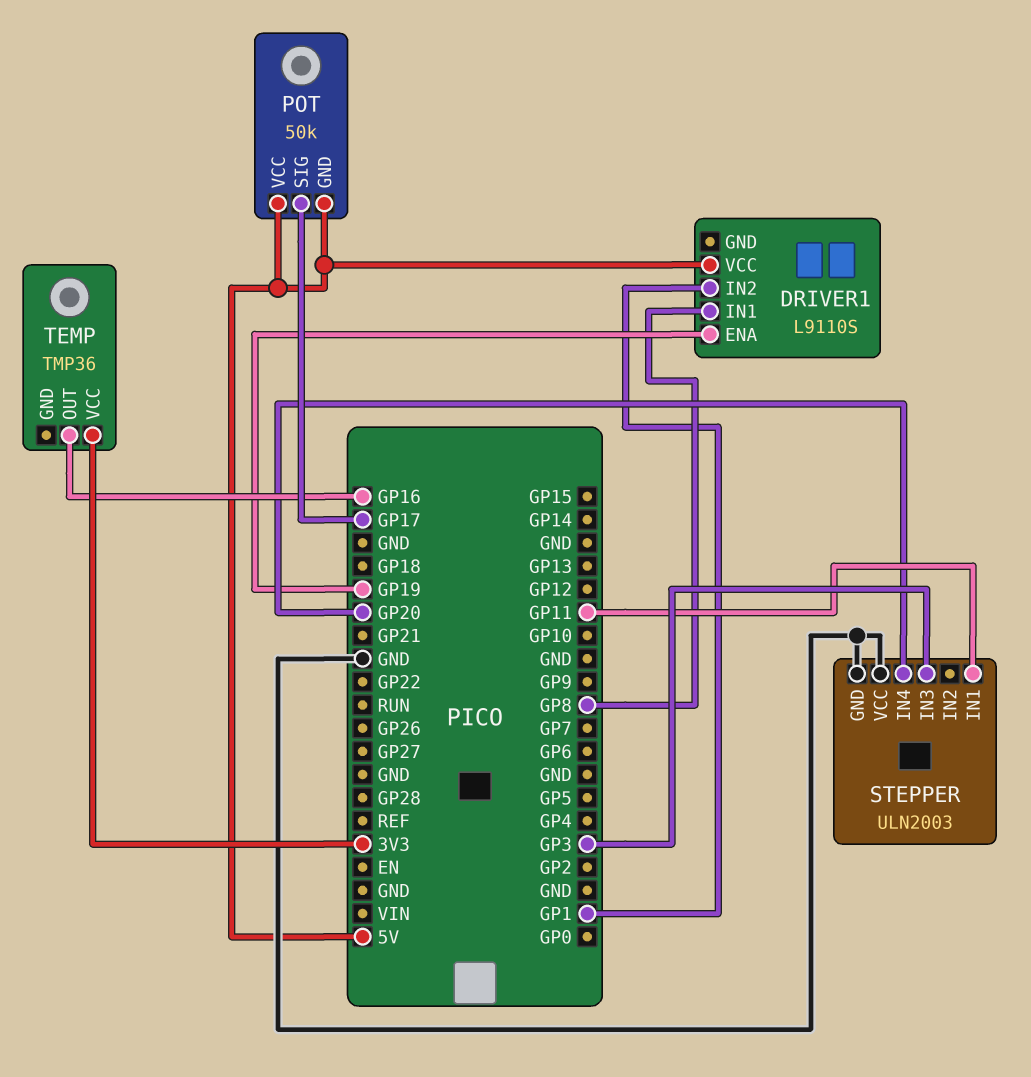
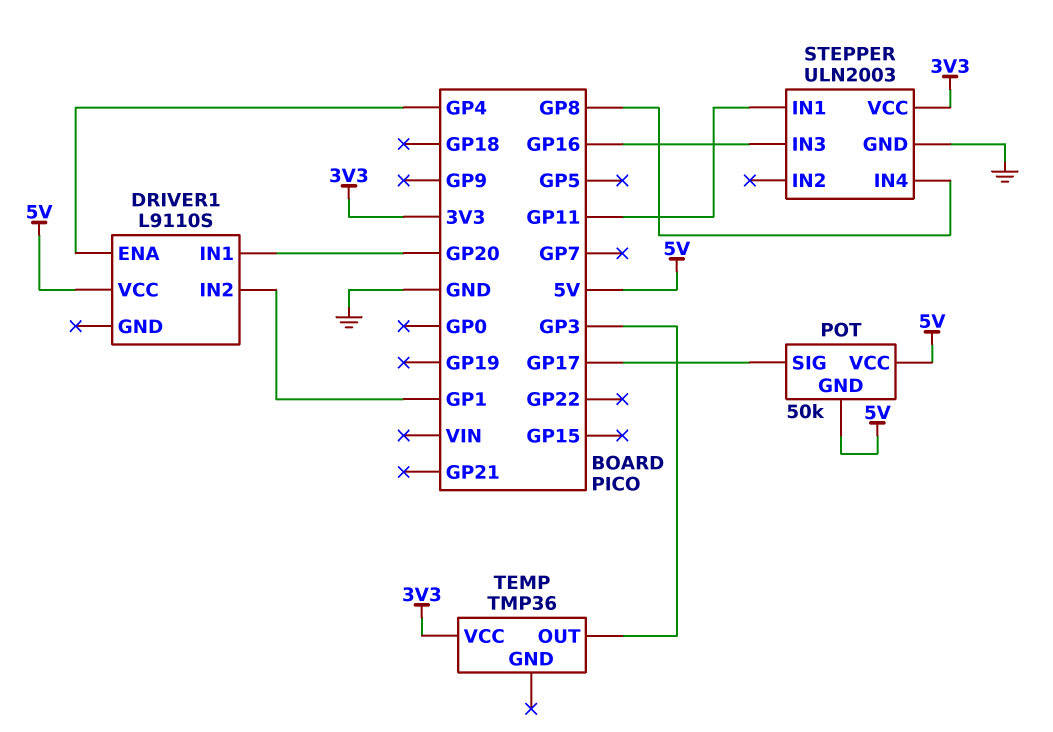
DRIVER1 pin ENA: GP19 -> GP4
DRIVER1 pin IN1: GP8 -> GP20
STEPPER pin IN3: GP3 -> GP16
STEPPER pin IN4: GP20 -> GP8
STEPPER pin VCC: GND -> 3V3
TEMP pin OUT: GP16 -> GP3

